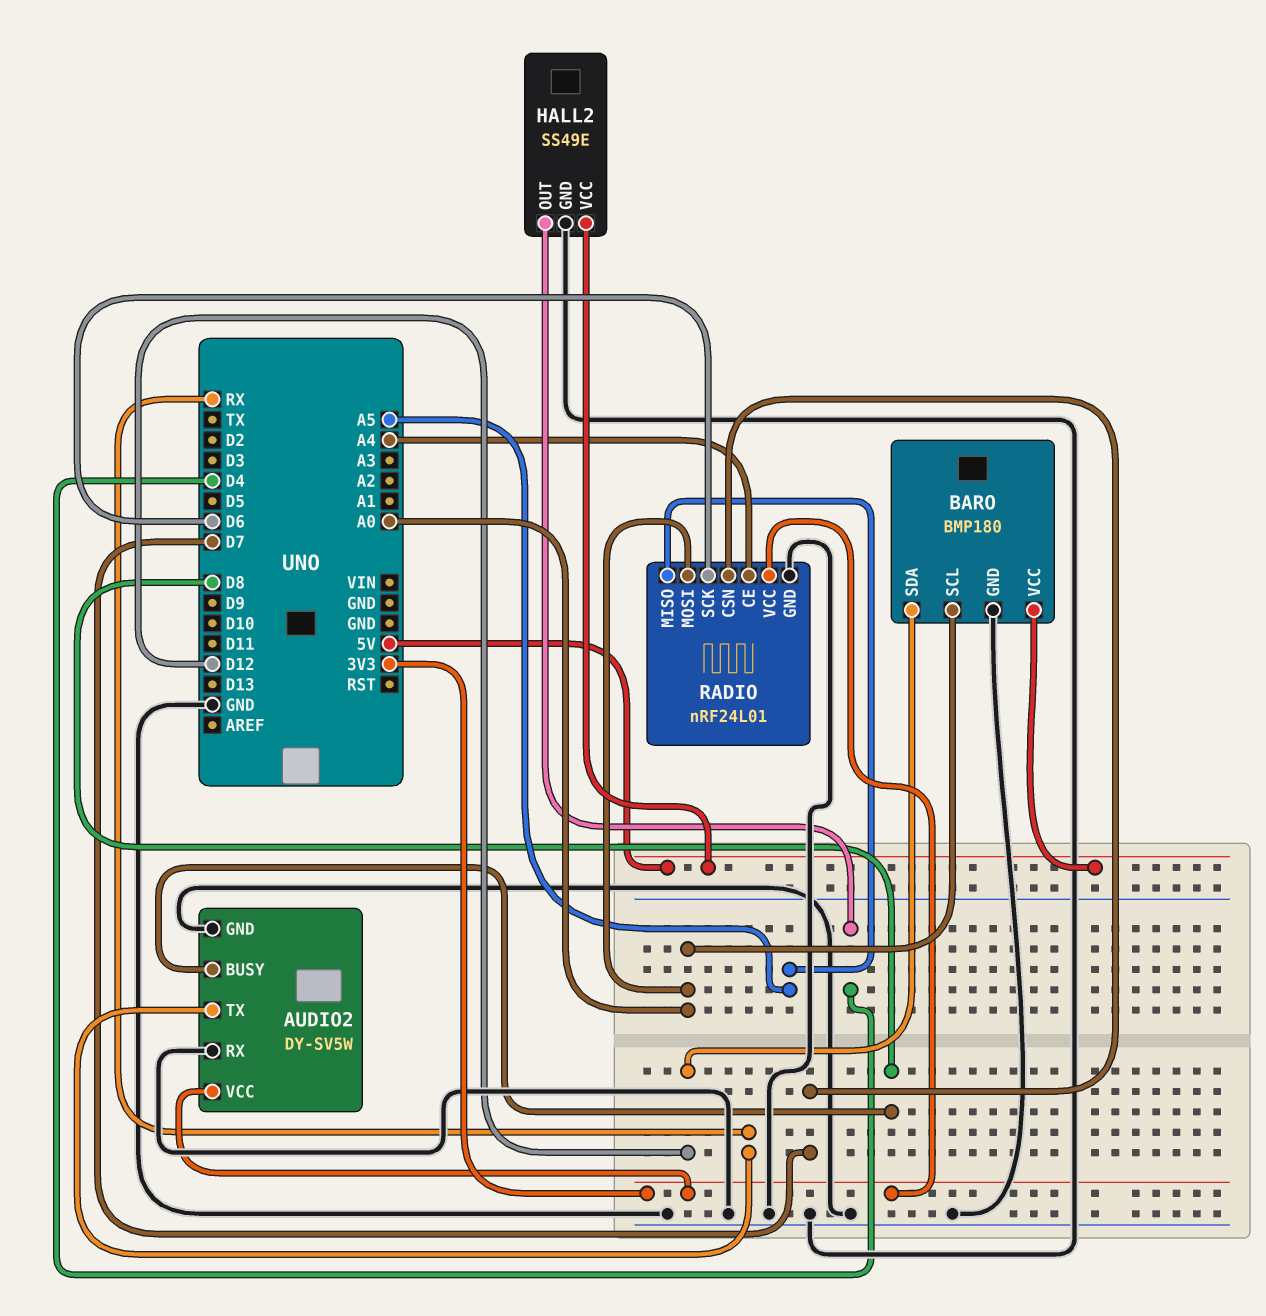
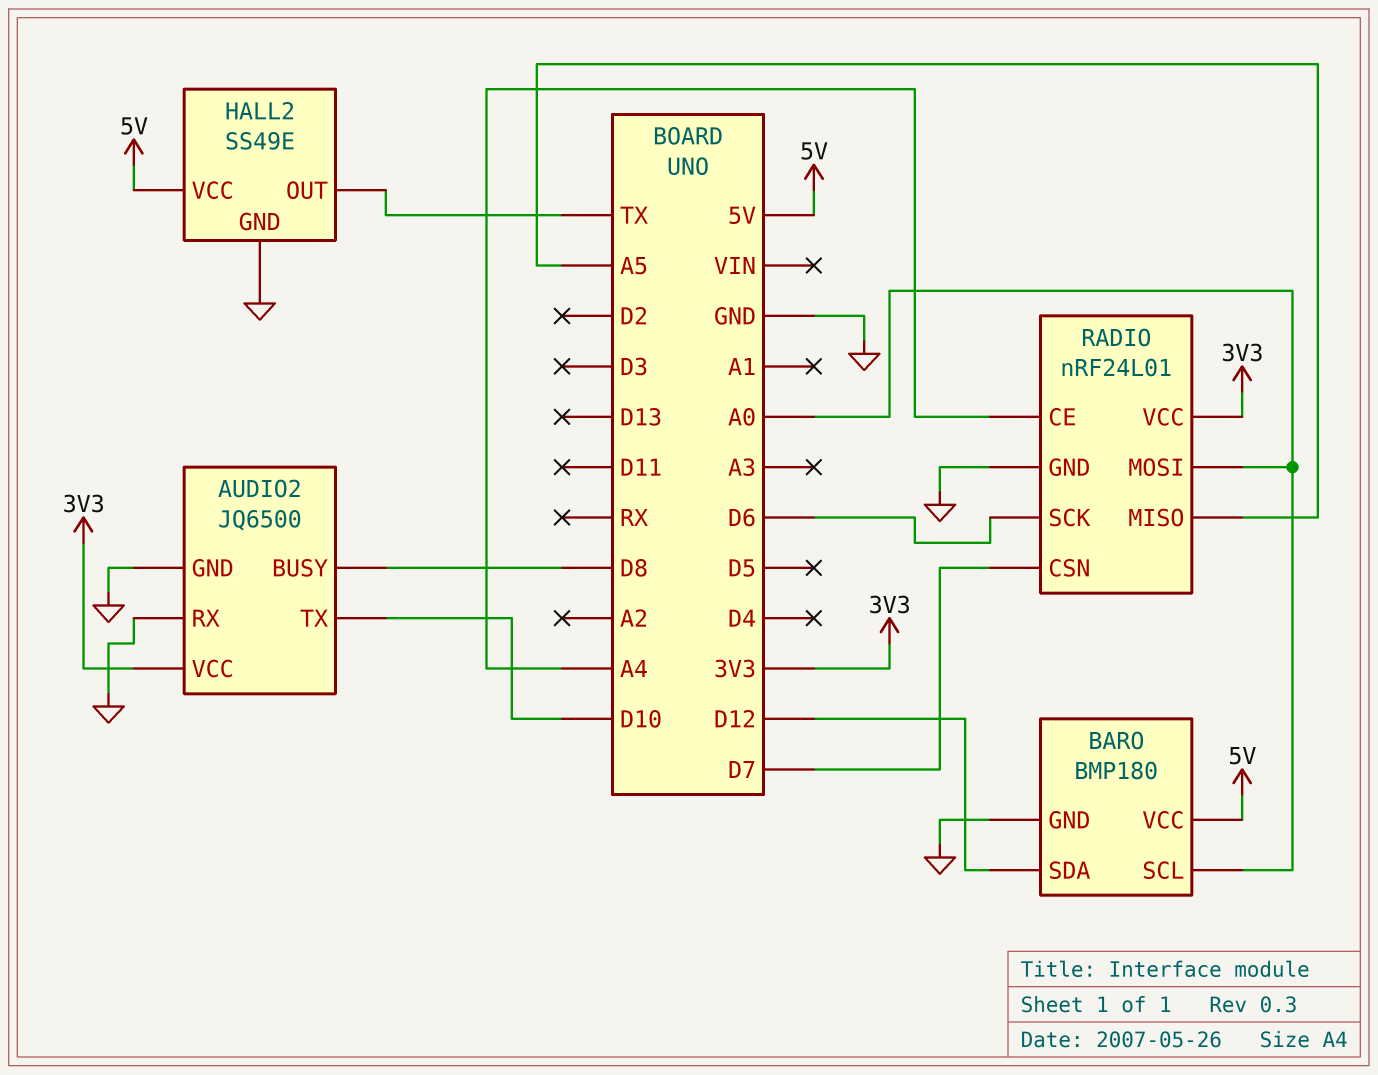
AUDIO2: DY-SV5W -> JQ6500
AUDIO2 pin TX: RX -> D10
HALL2 pin OUT: D4 -> TX

